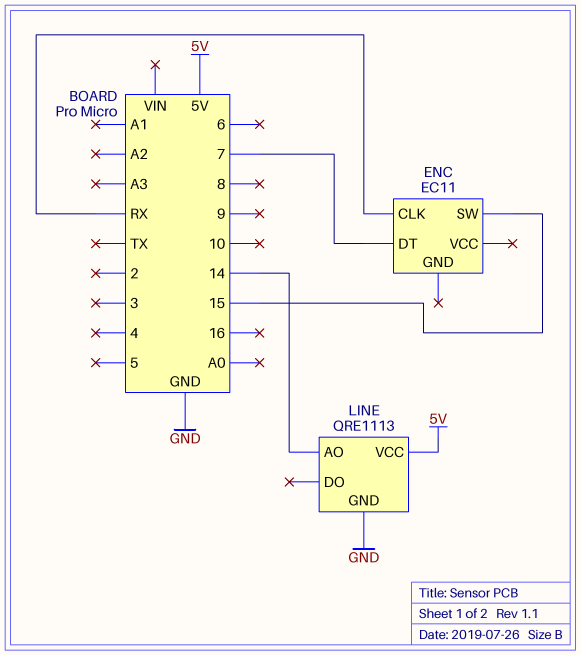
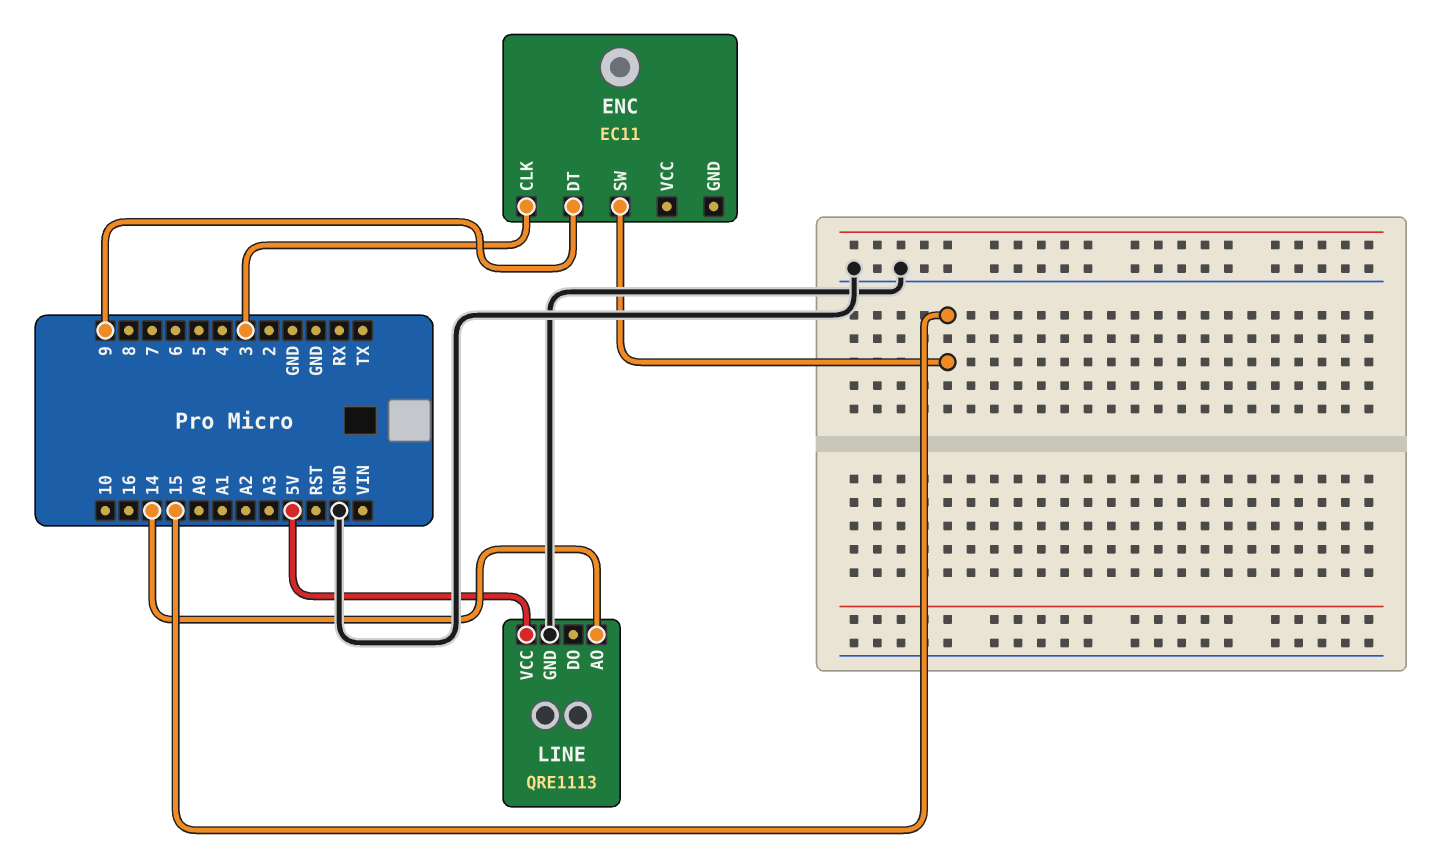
ENC pin CLK: RX -> 3
ENC pin DT: 7 -> 9

